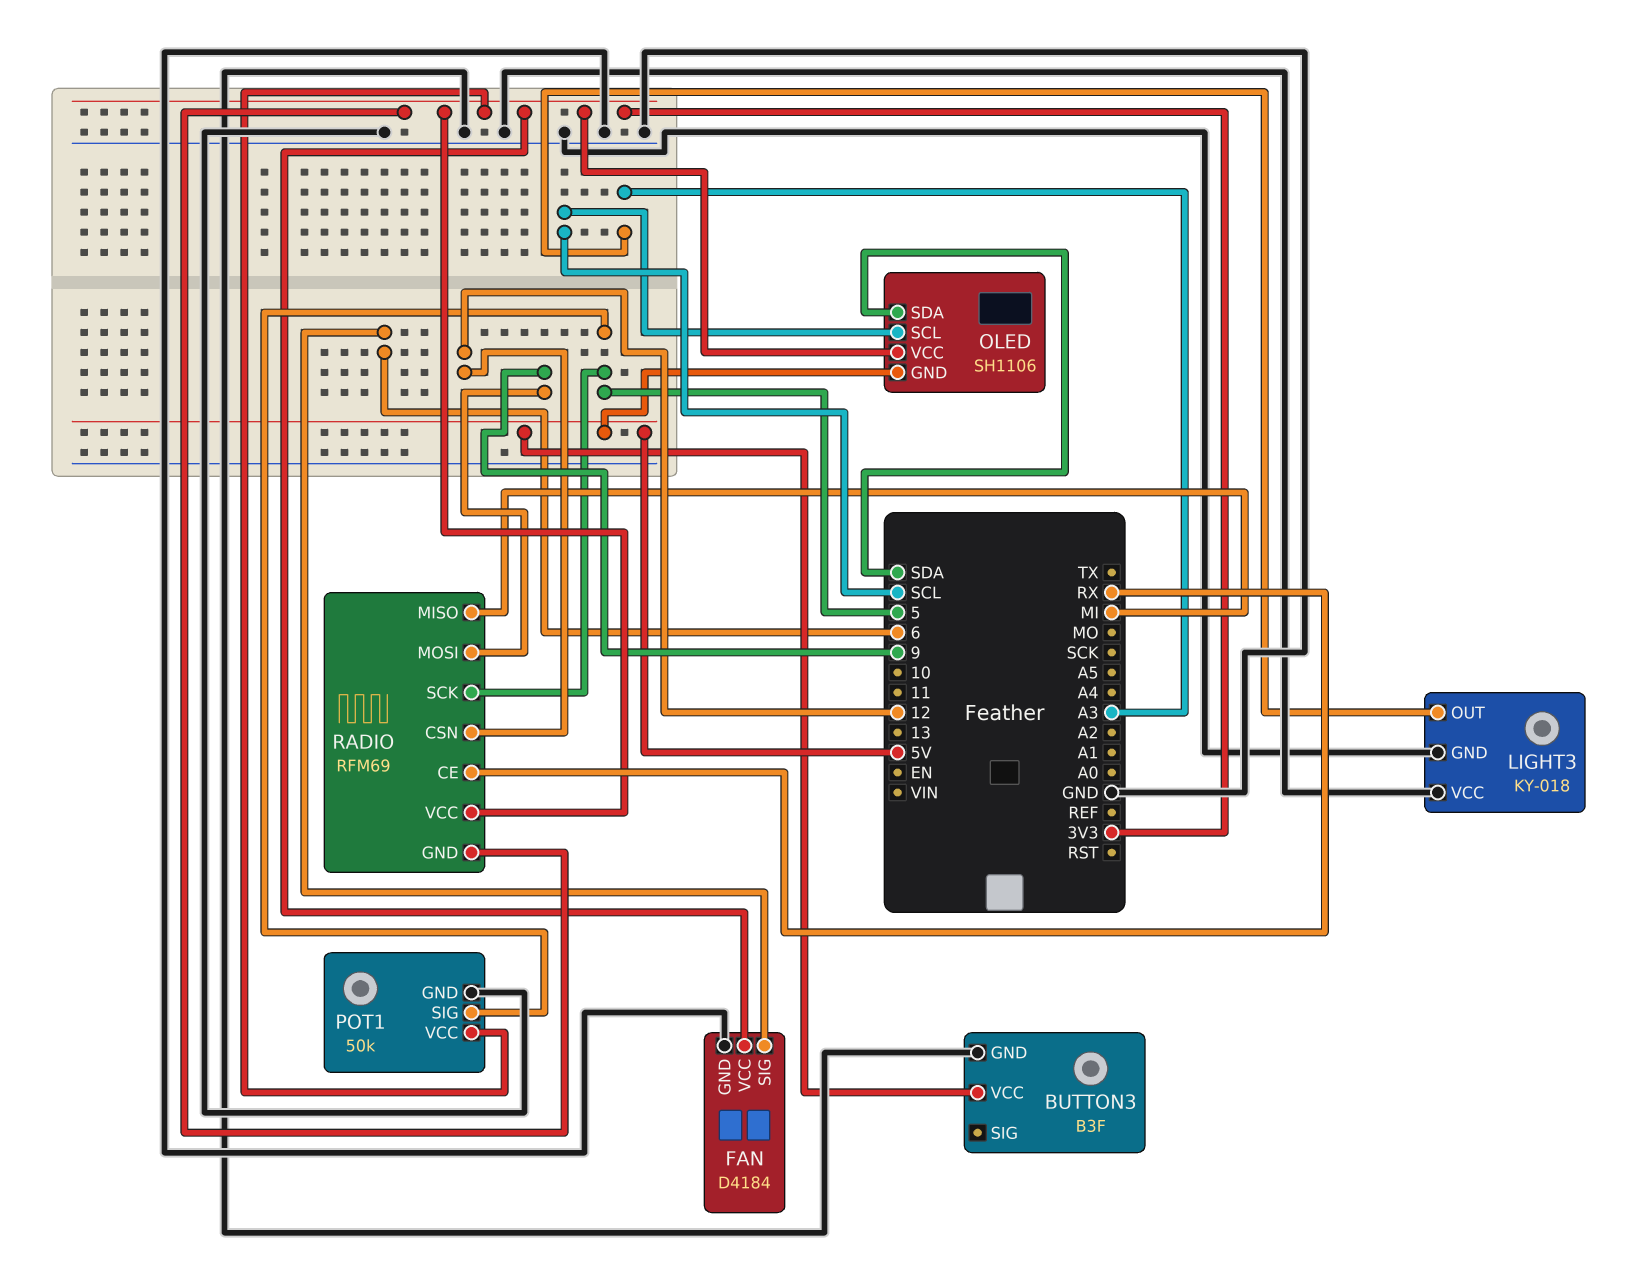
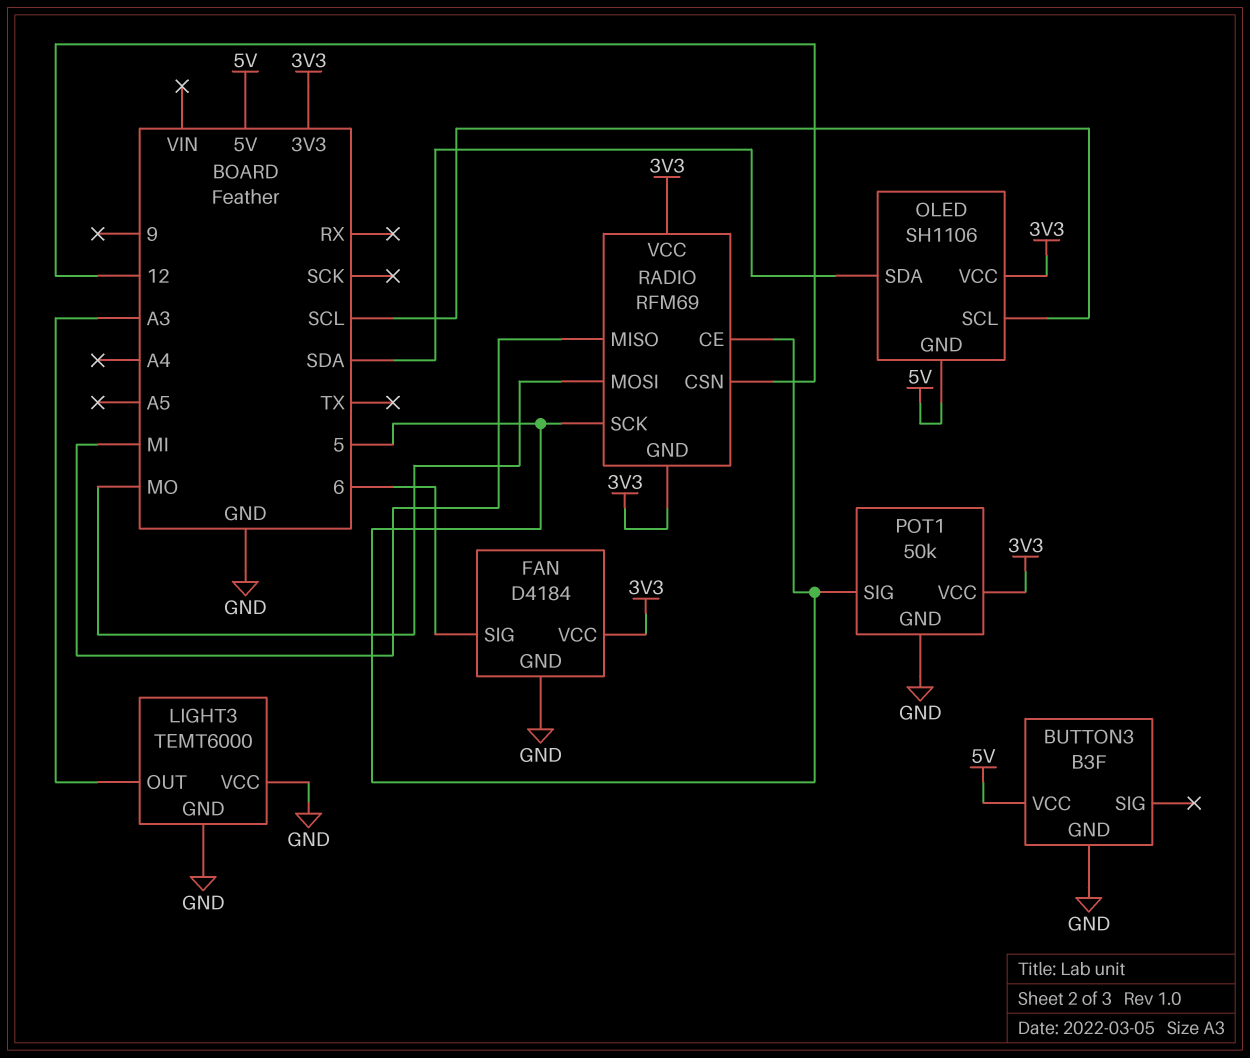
LIGHT3: KY-018 -> TEMT6000
RADIO pin CE: RX -> 5
RADIO pin MOSI: 9 -> MO

